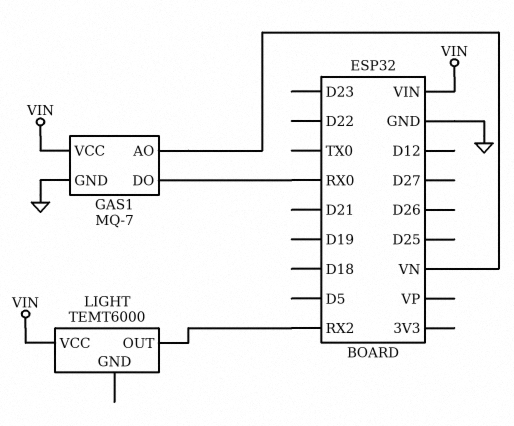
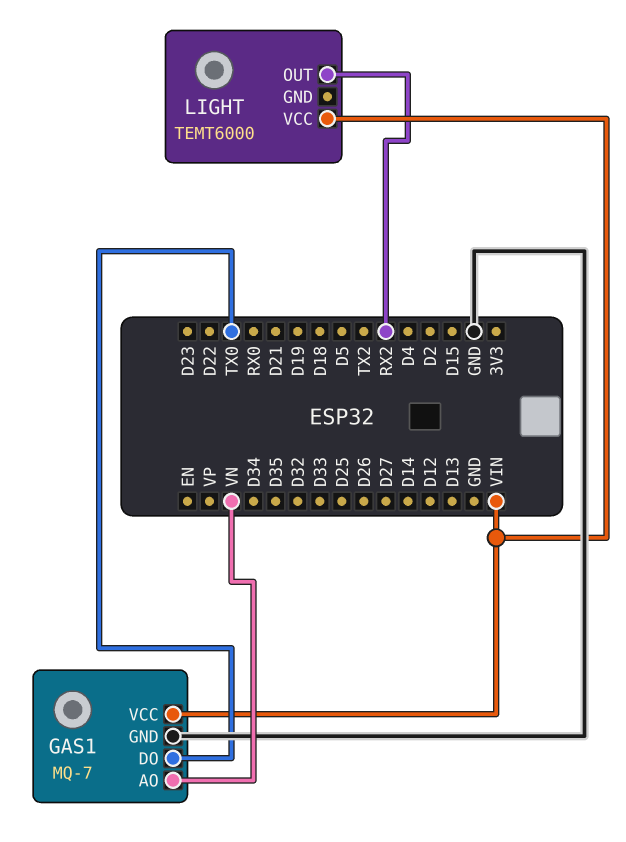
GAS1 pin DO: RX0 -> TX0

